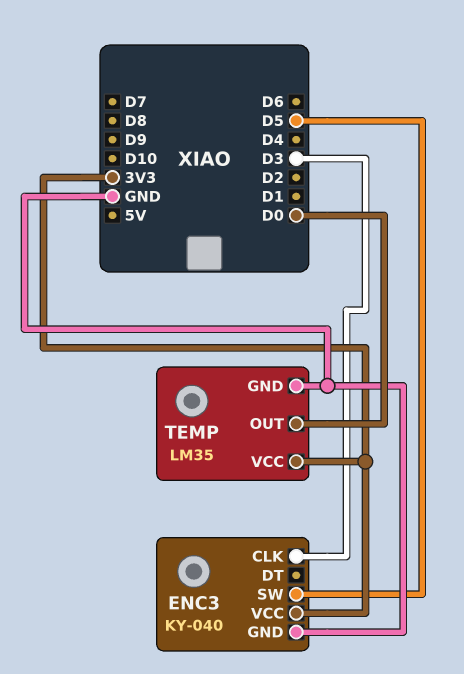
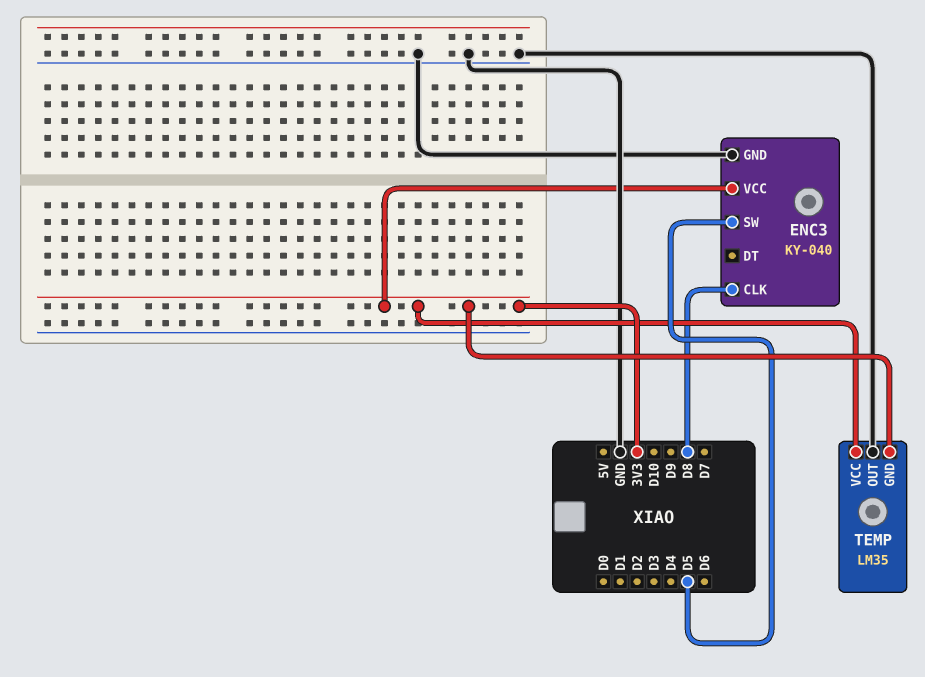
ENC3 pin CLK: D3 -> D8
TEMP pin GND: GND -> 3V3
TEMP pin OUT: D0 -> GND

